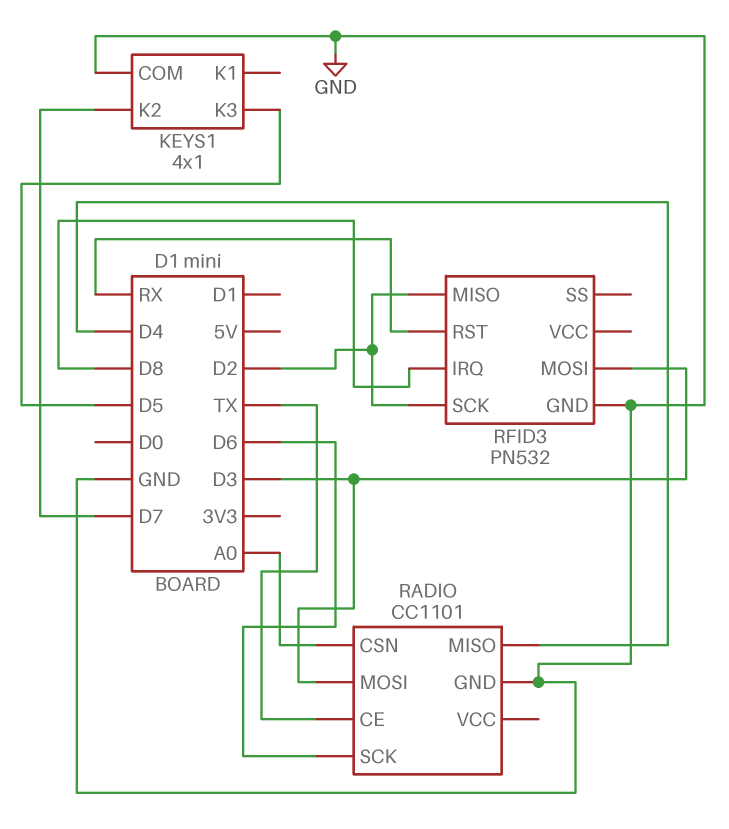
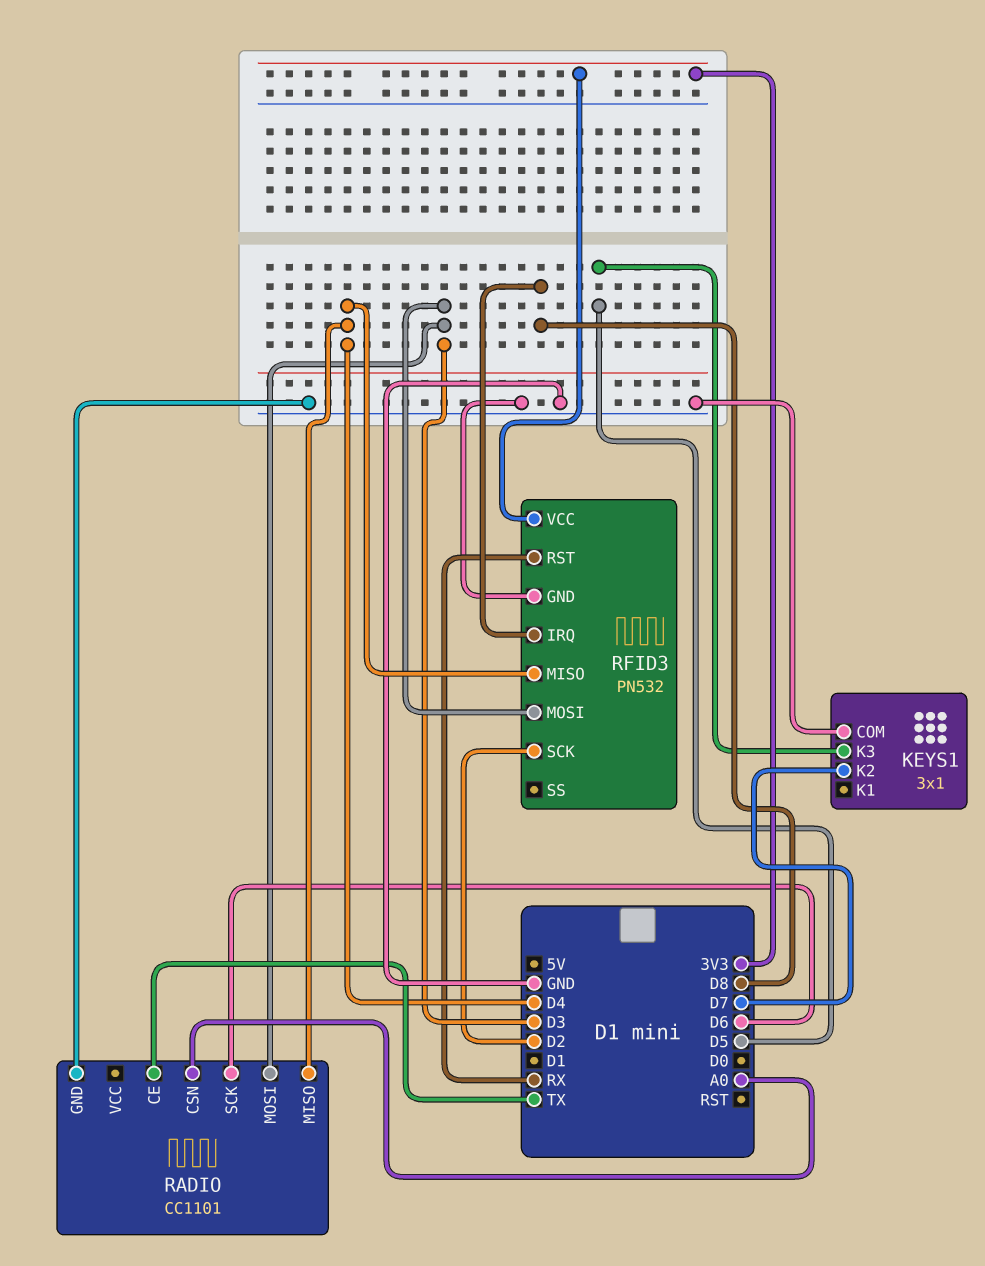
KEYS1: 4x1 -> 3x1
RFID3 pin MISO: D2 -> D4
RFID3 pin VCC: none -> 3V3

